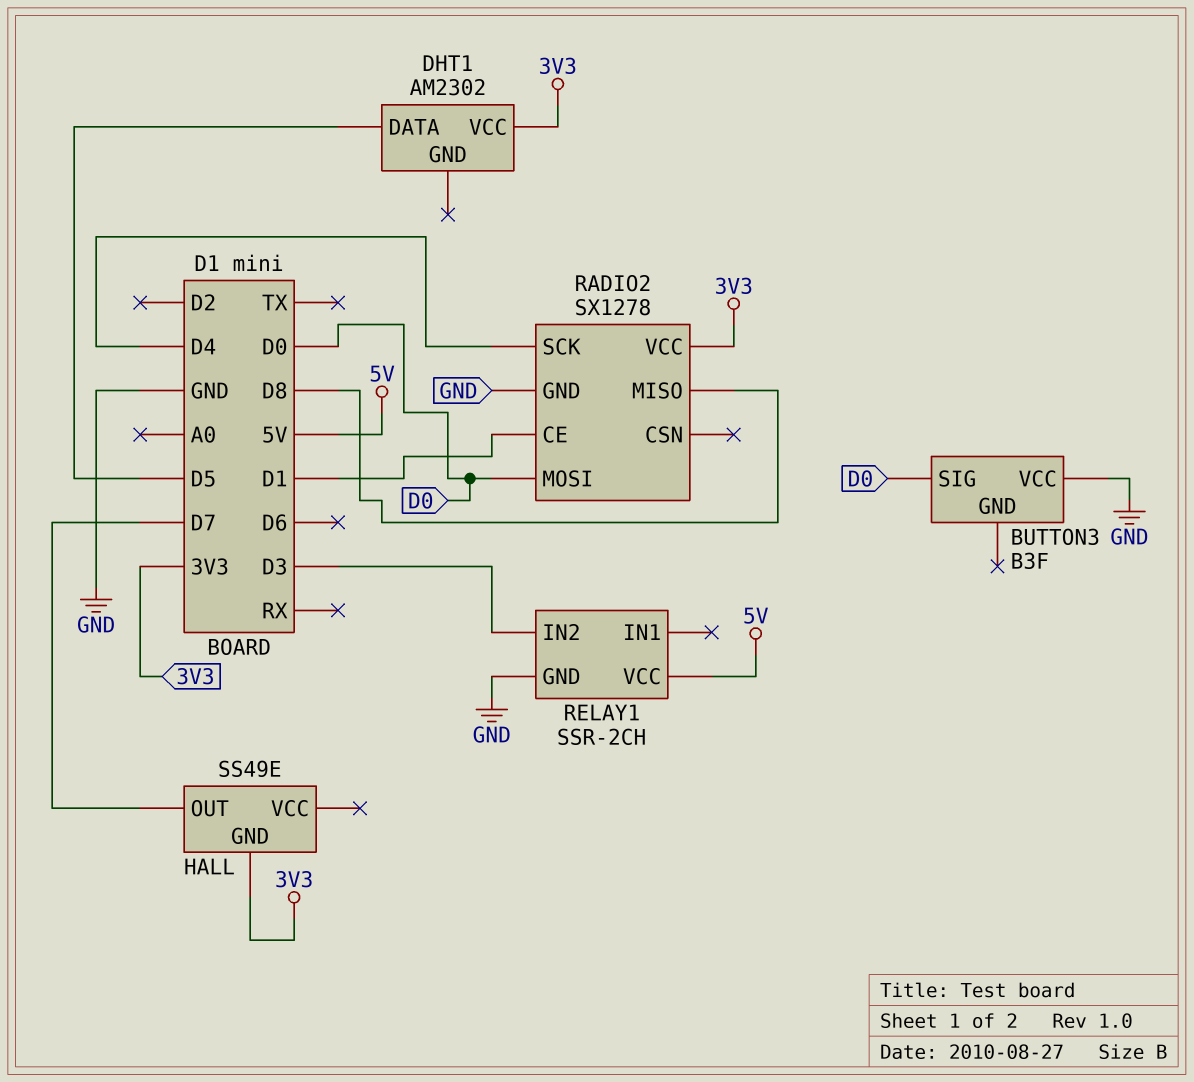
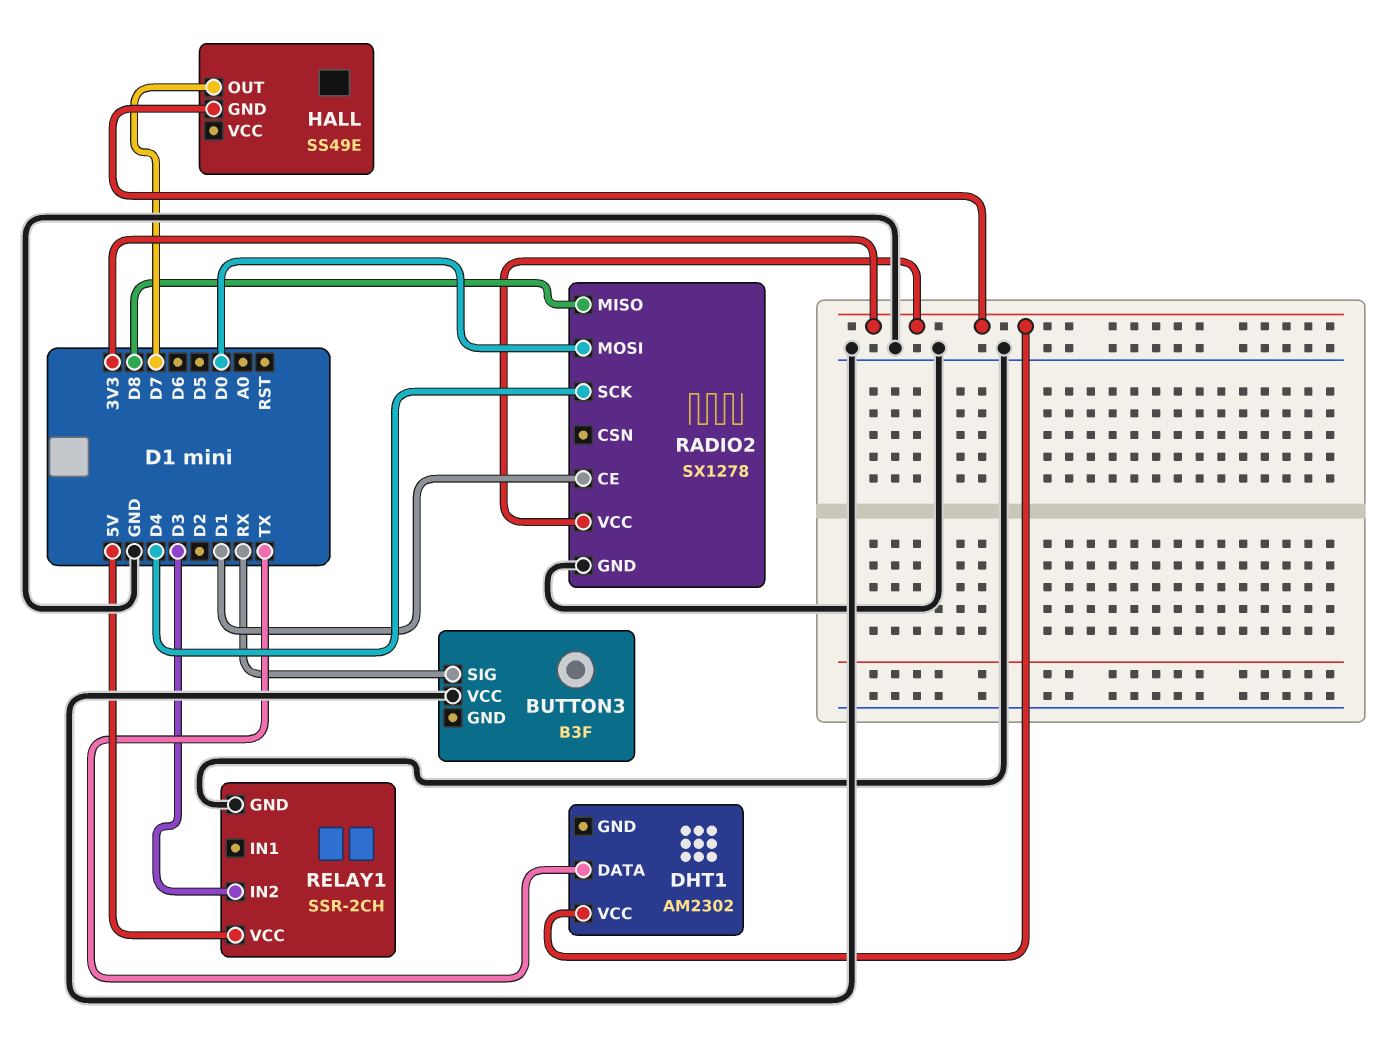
BUTTON3 pin SIG: D0 -> RX
DHT1 pin DATA: D5 -> TX

